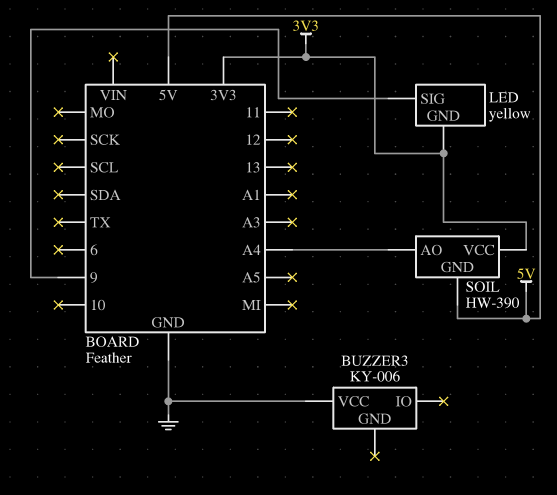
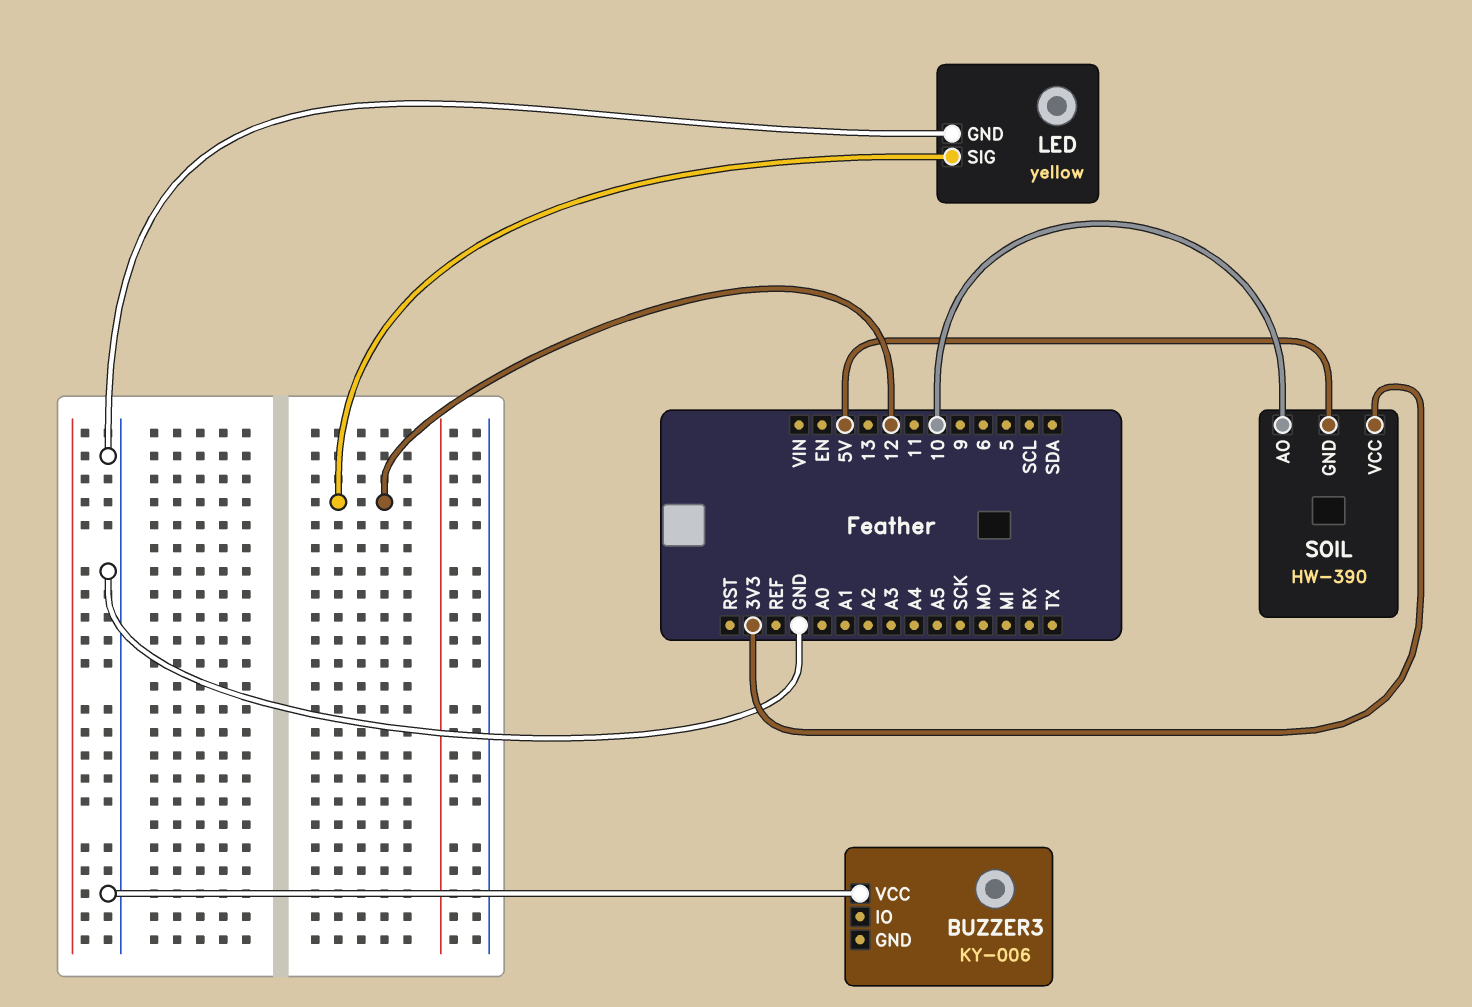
LED pin GND: 3V3 -> GND
LED pin SIG: 9 -> 12
SOIL pin AO: A4 -> 10

